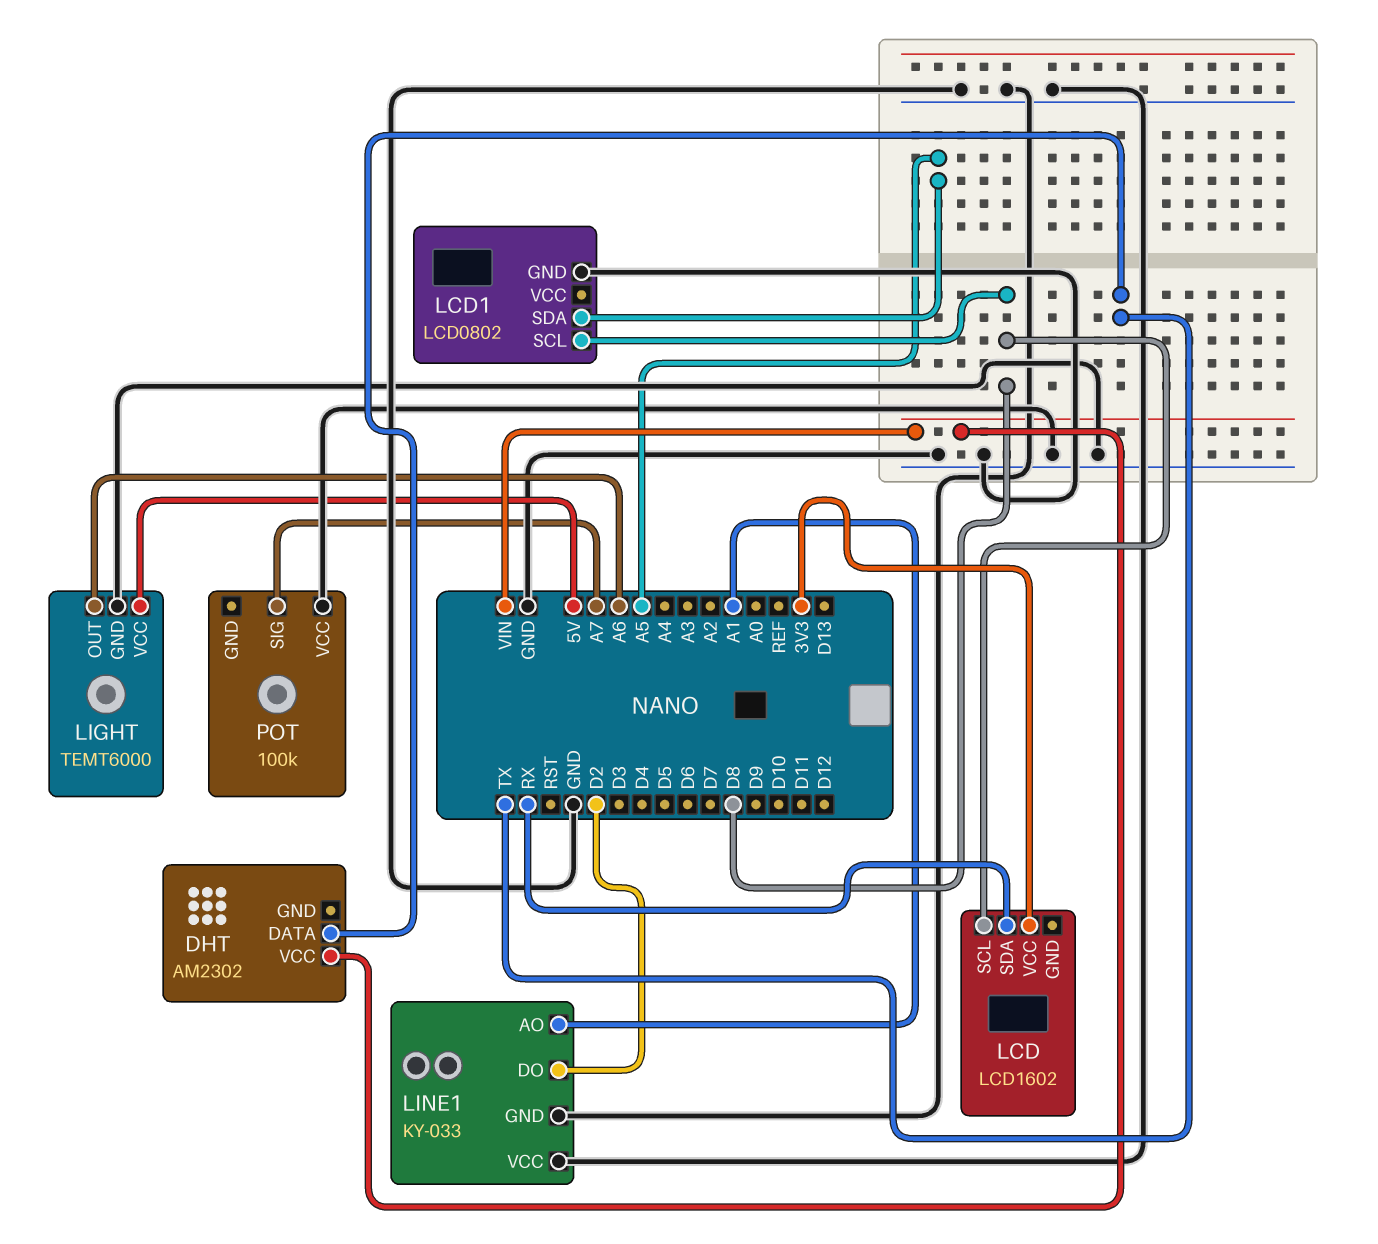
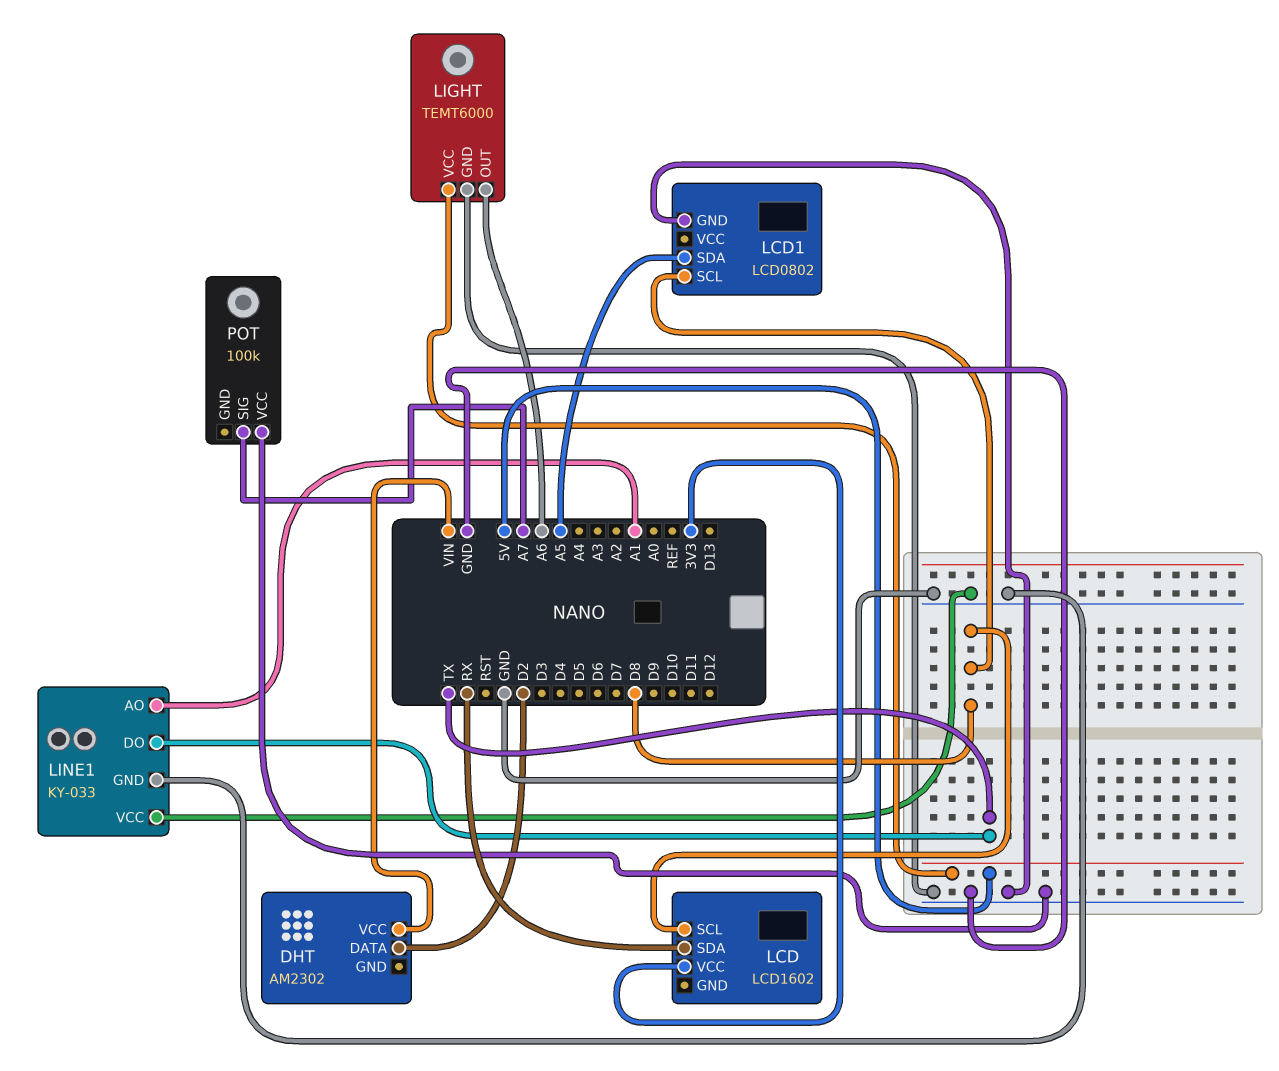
DHT pin DATA: TX -> D2
LINE1 pin DO: D2 -> TX

